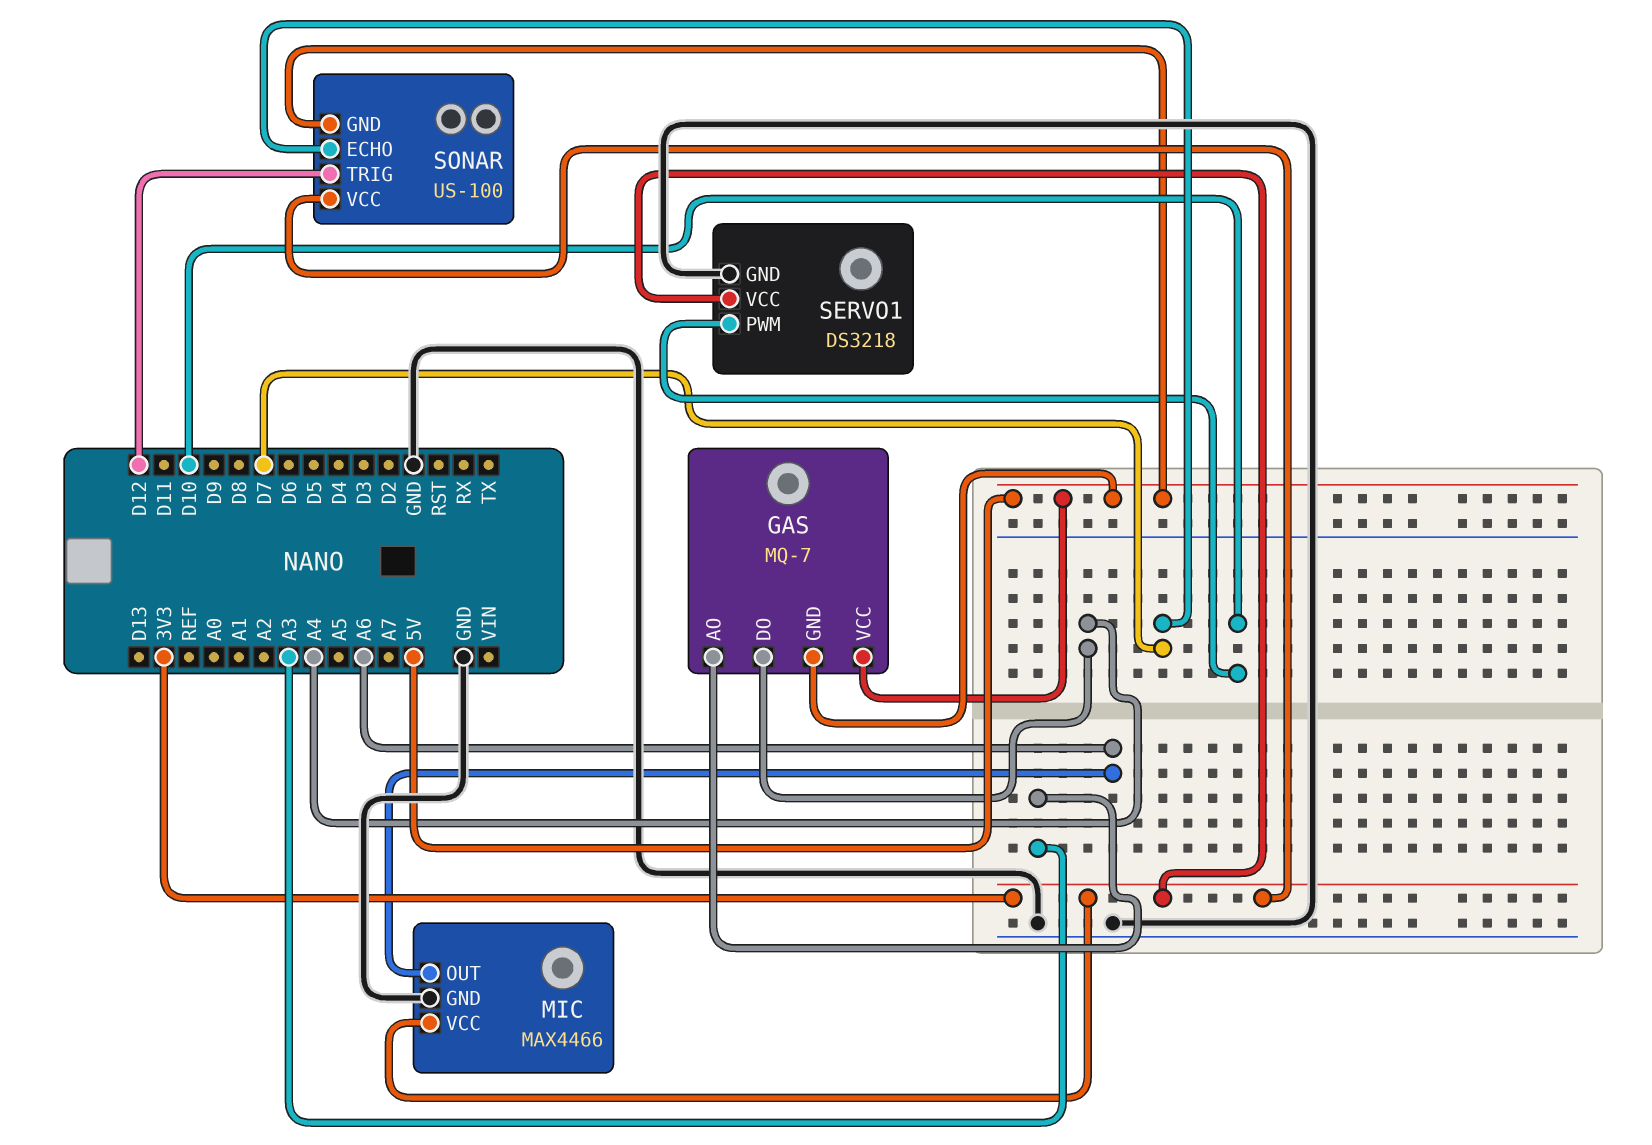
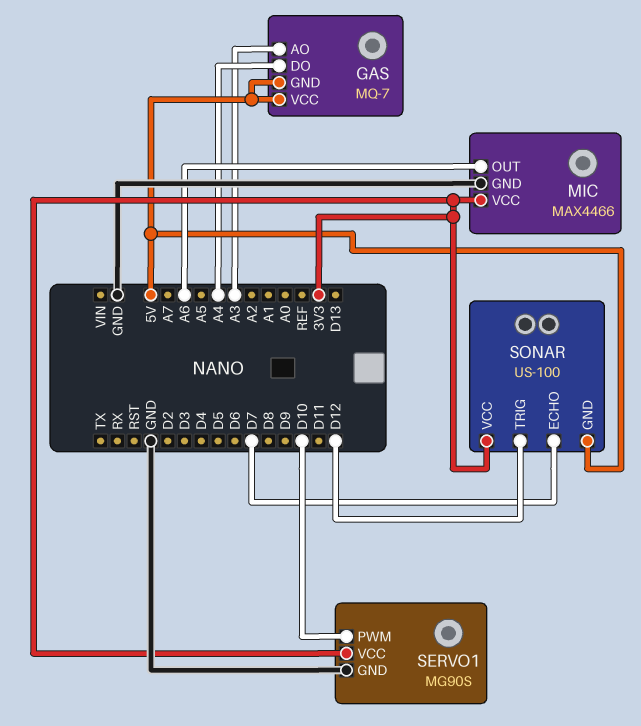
SERVO1: DS3218 -> MG90S

